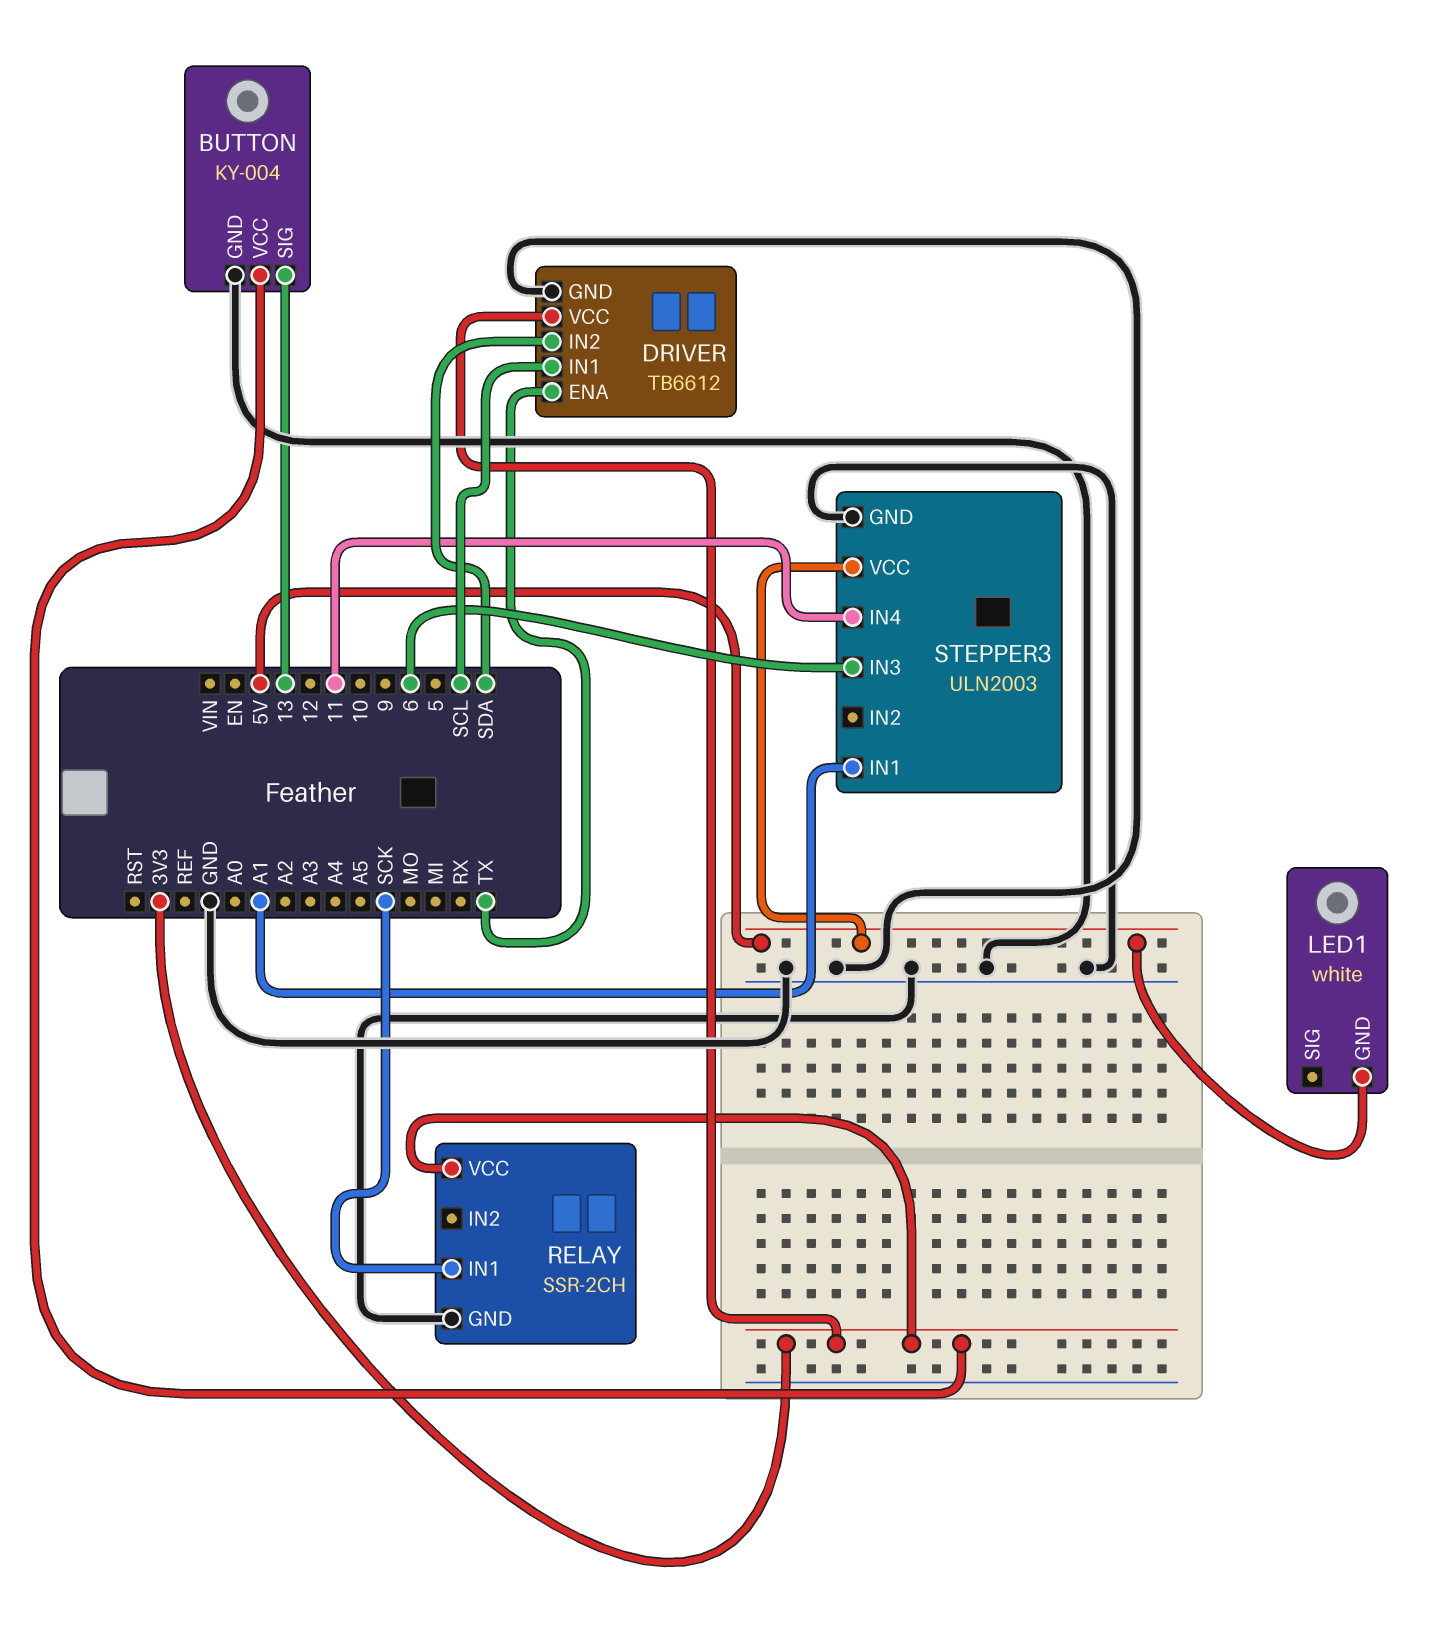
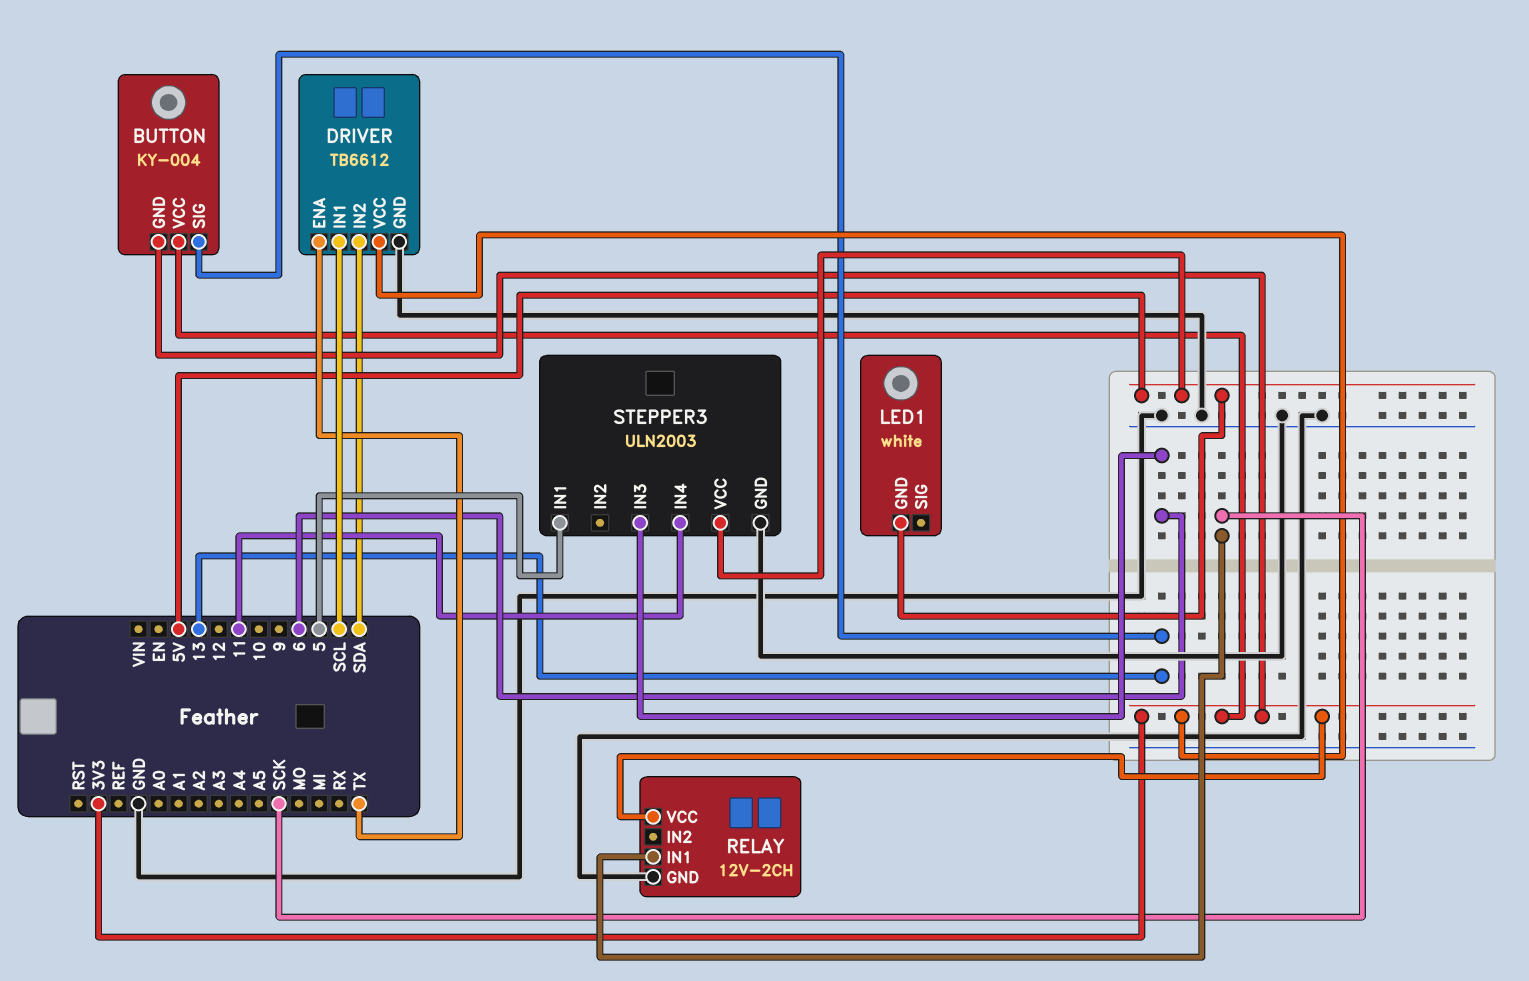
BUTTON pin GND: GND -> 3V3
RELAY: SSR-2CH -> 12V-2CH
STEPPER3 pin IN1: A1 -> 5

